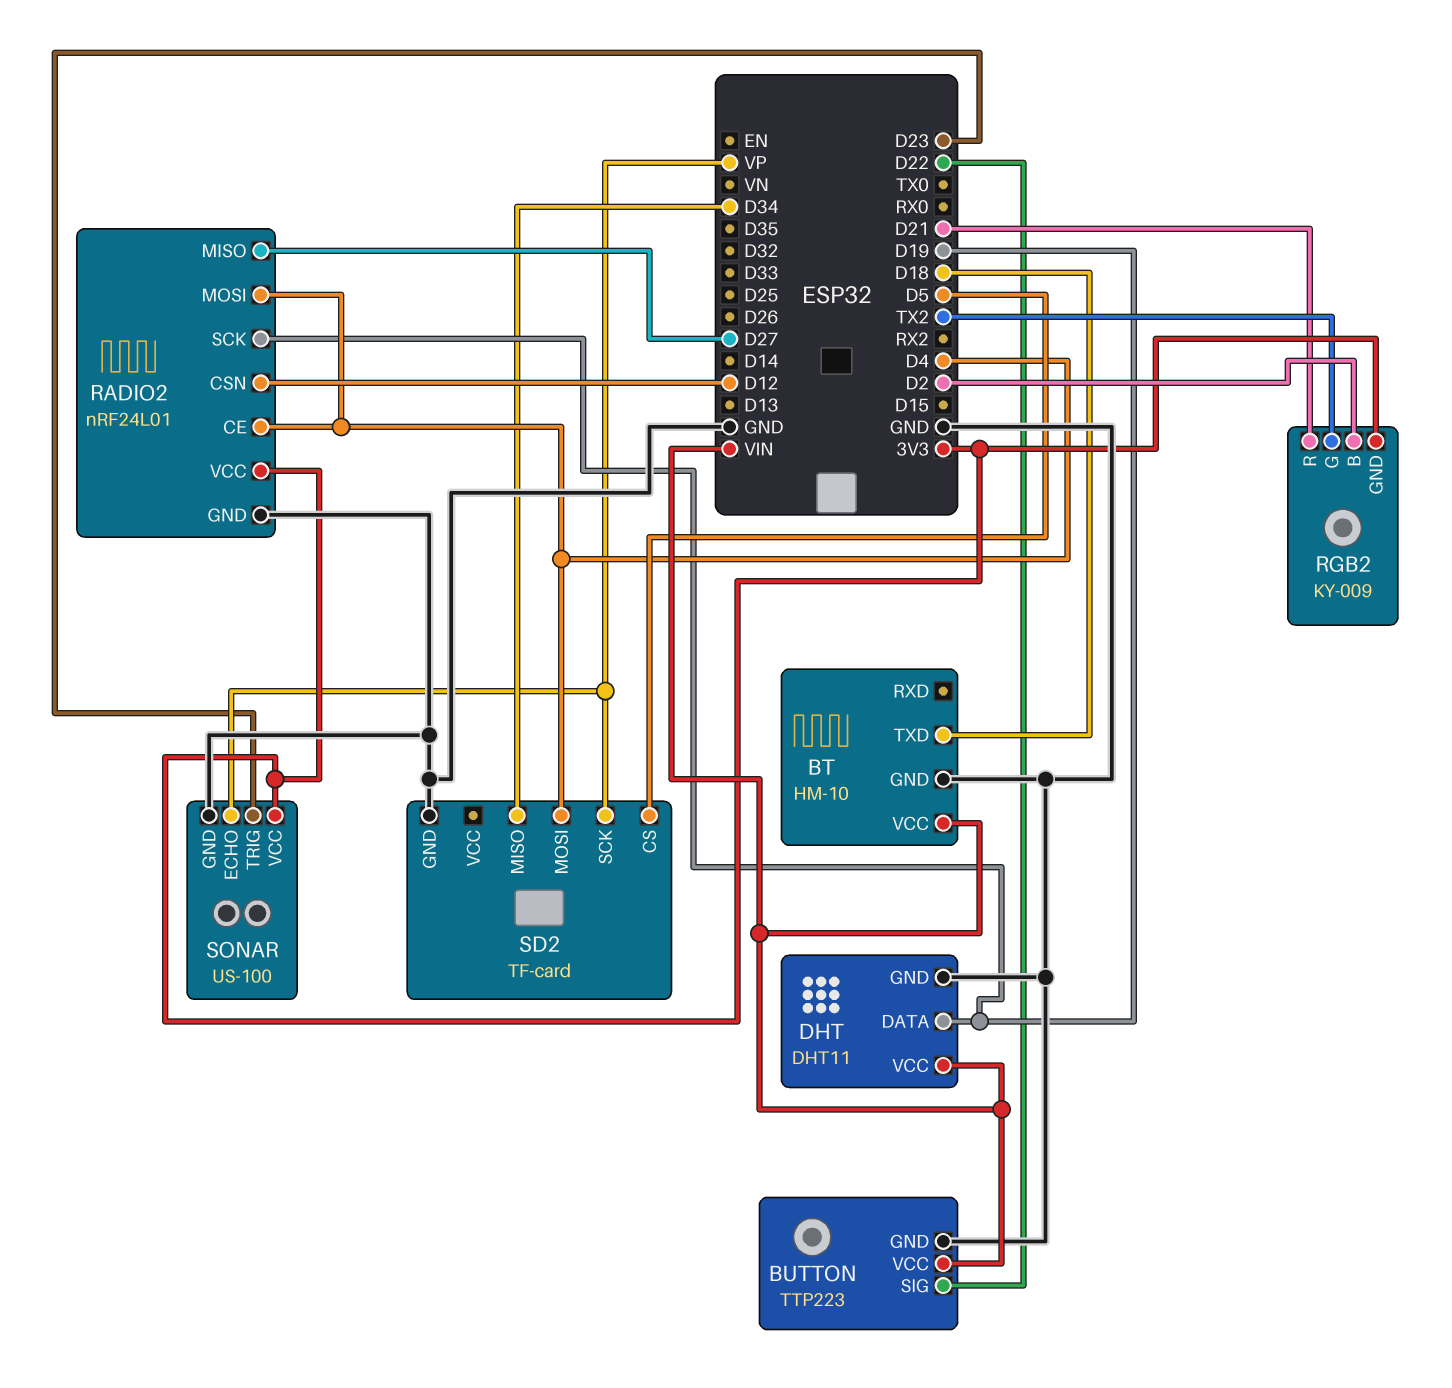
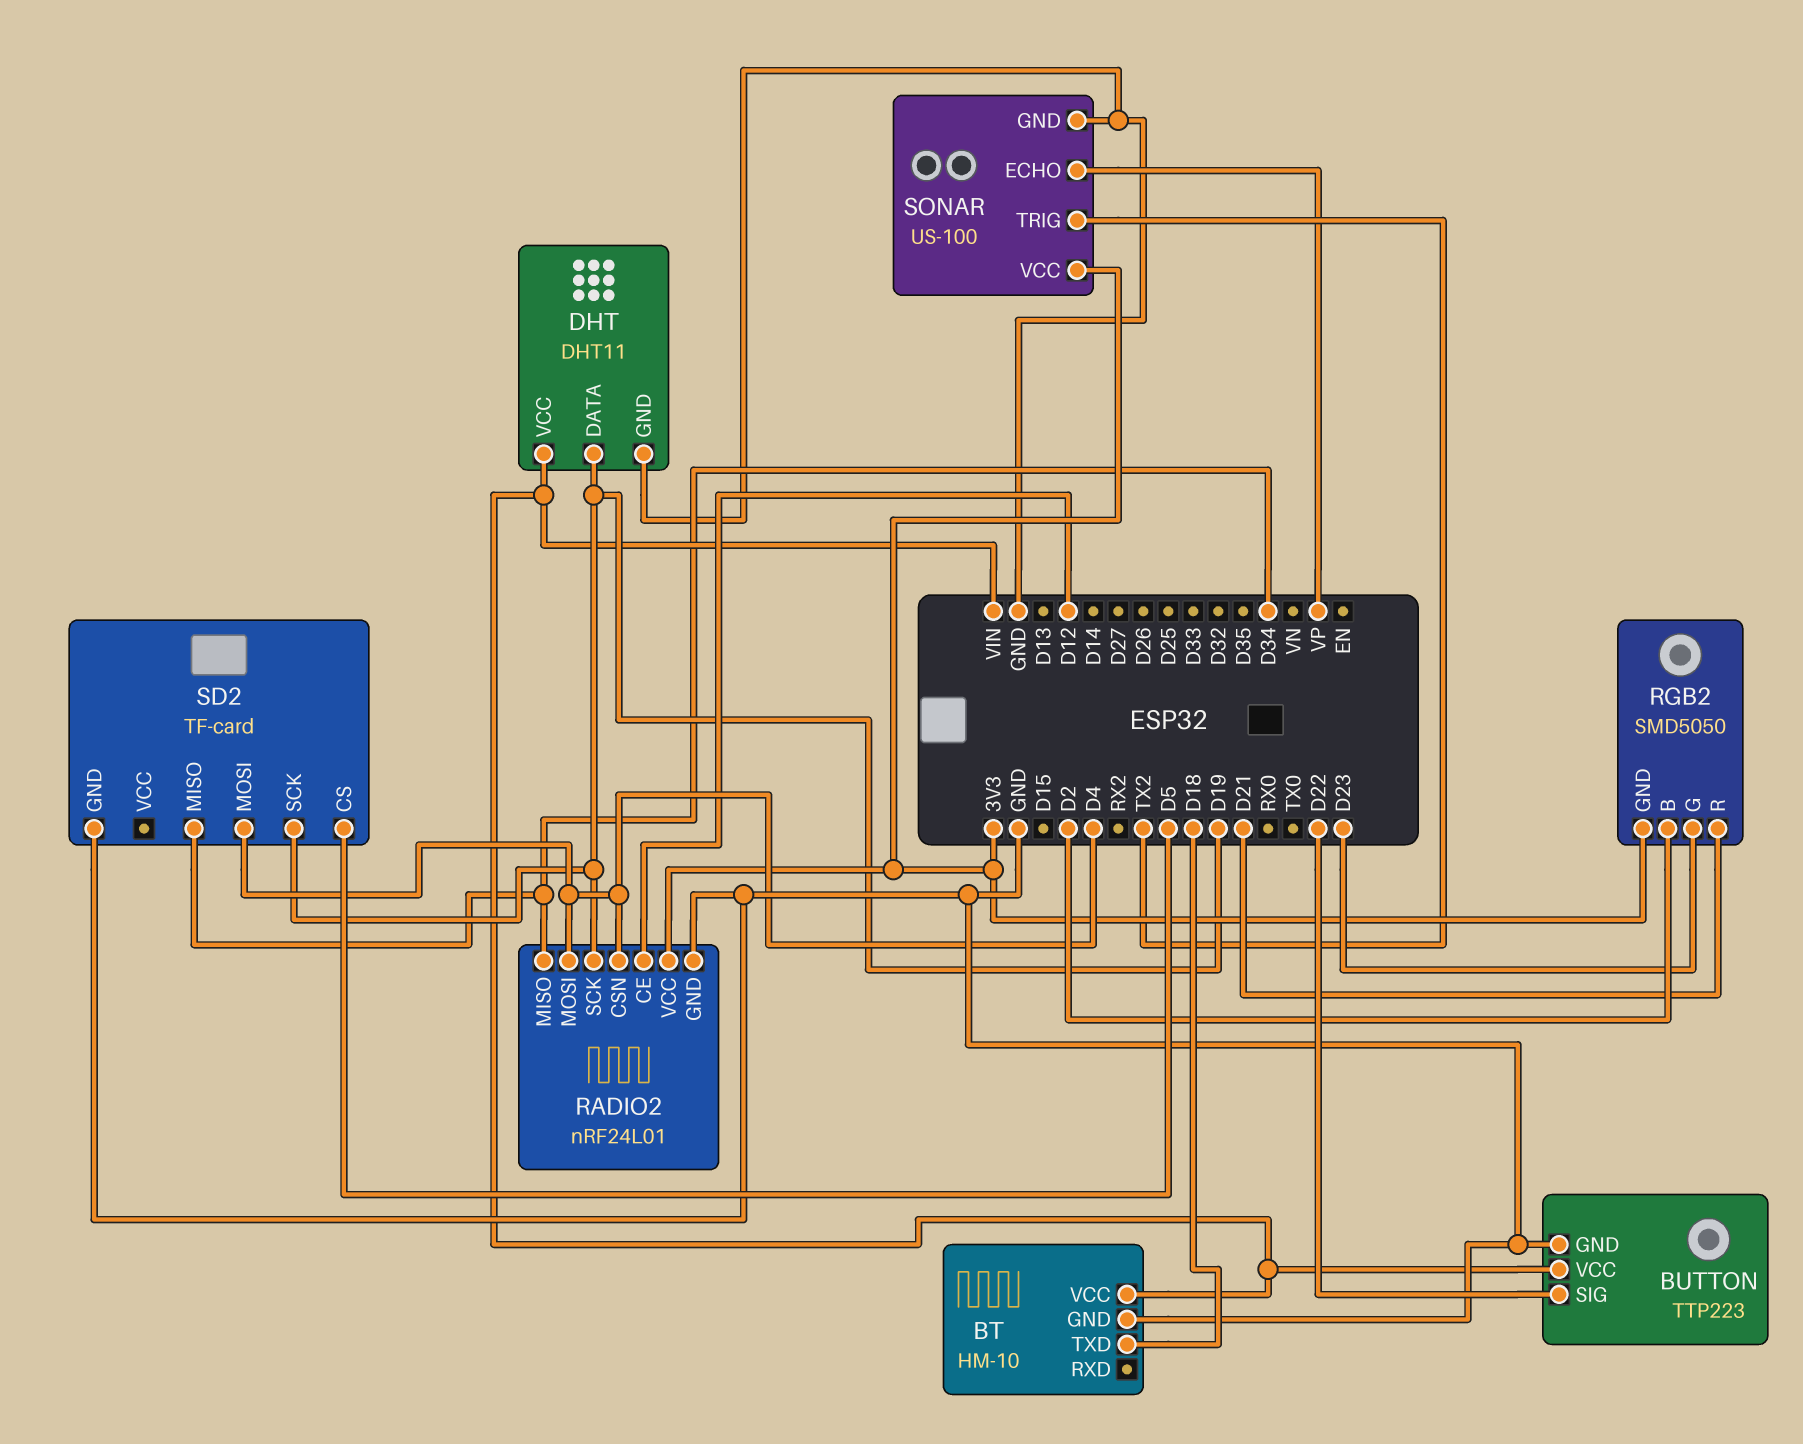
RADIO2 pin CE: D4 -> D12
RADIO2 pin CSN: D12 -> D4
RADIO2 pin MISO: D27 -> D34
RGB2: KY-009 -> SMD5050
RGB2 pin G: TX2 -> D23
SD2 pin SCK: VP -> D19
SONAR pin TRIG: D23 -> TX2

